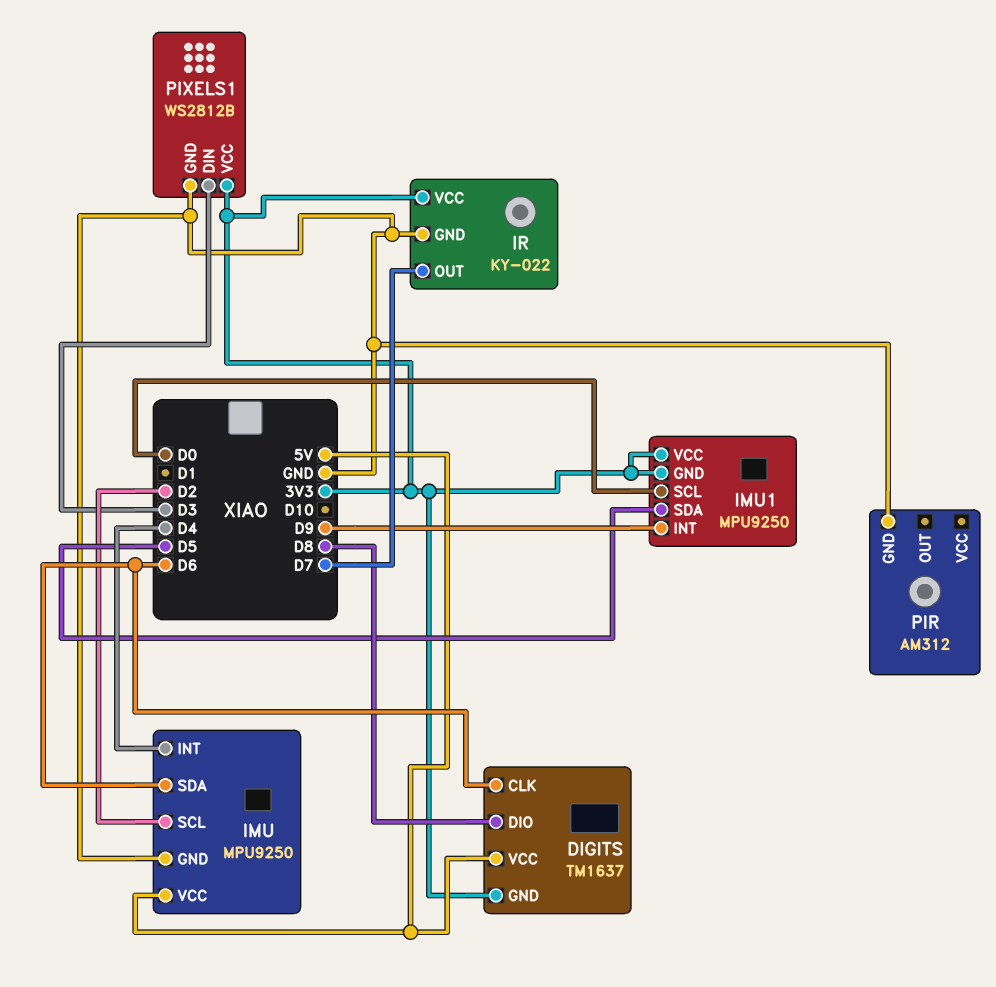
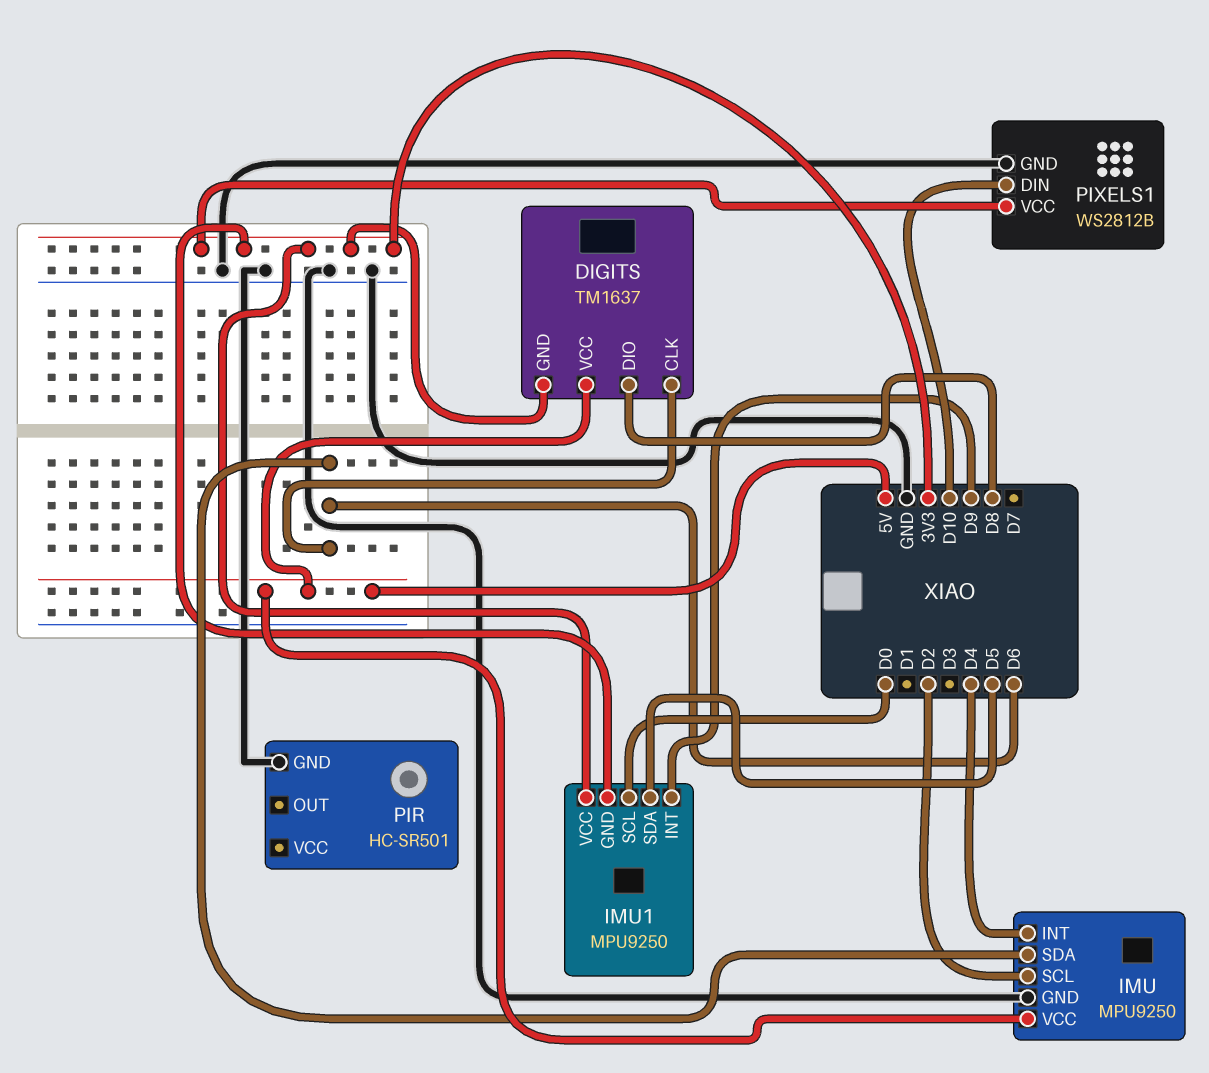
IR: KY-022 -> none
IR pin GND: GND -> none
IR pin OUT: D7 -> none
IR pin VCC: 3V3 -> none
PIR: AM312 -> HC-SR501
PIXELS1 pin DIN: D3 -> D10

